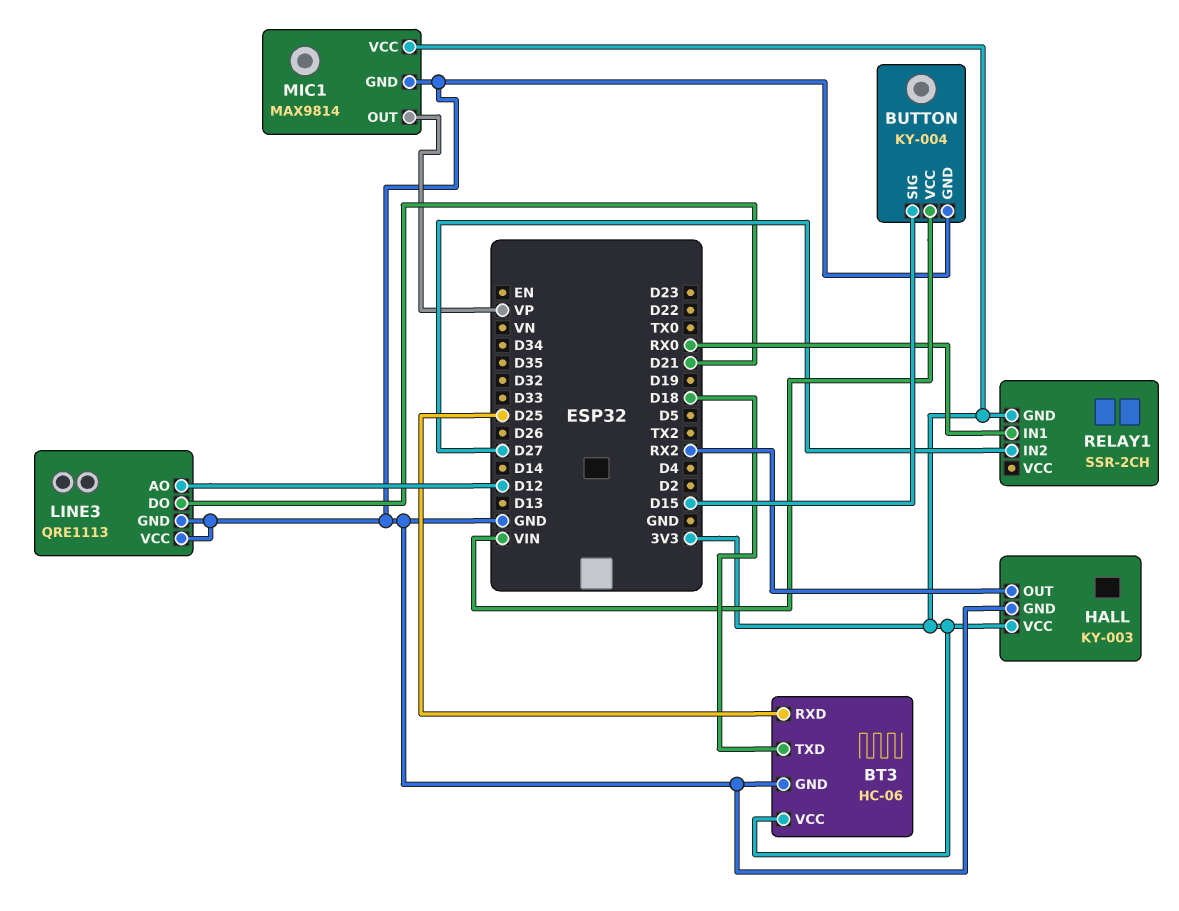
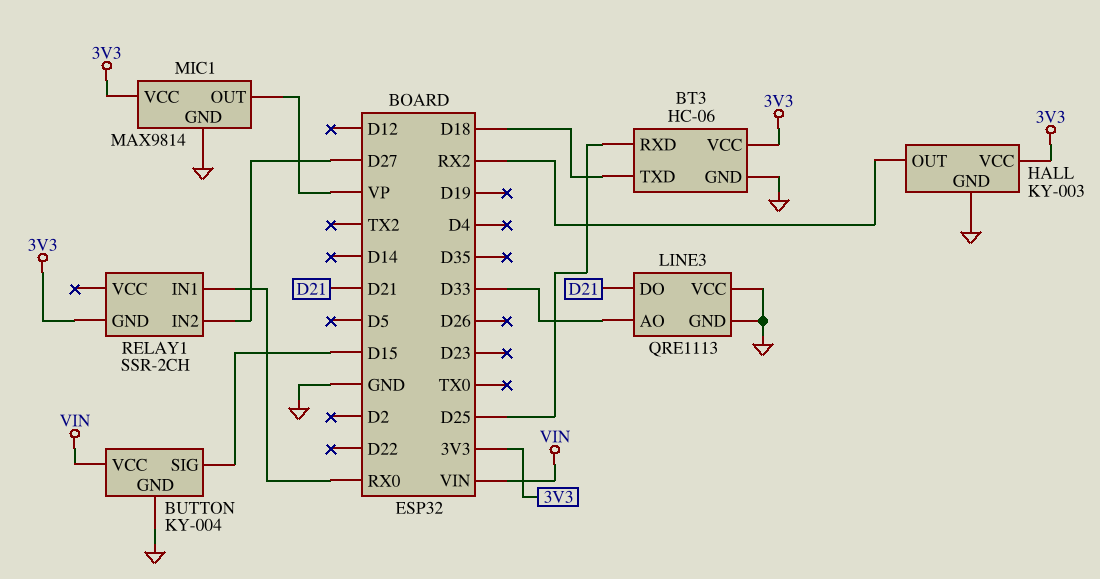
LINE3 pin AO: D12 -> D33

